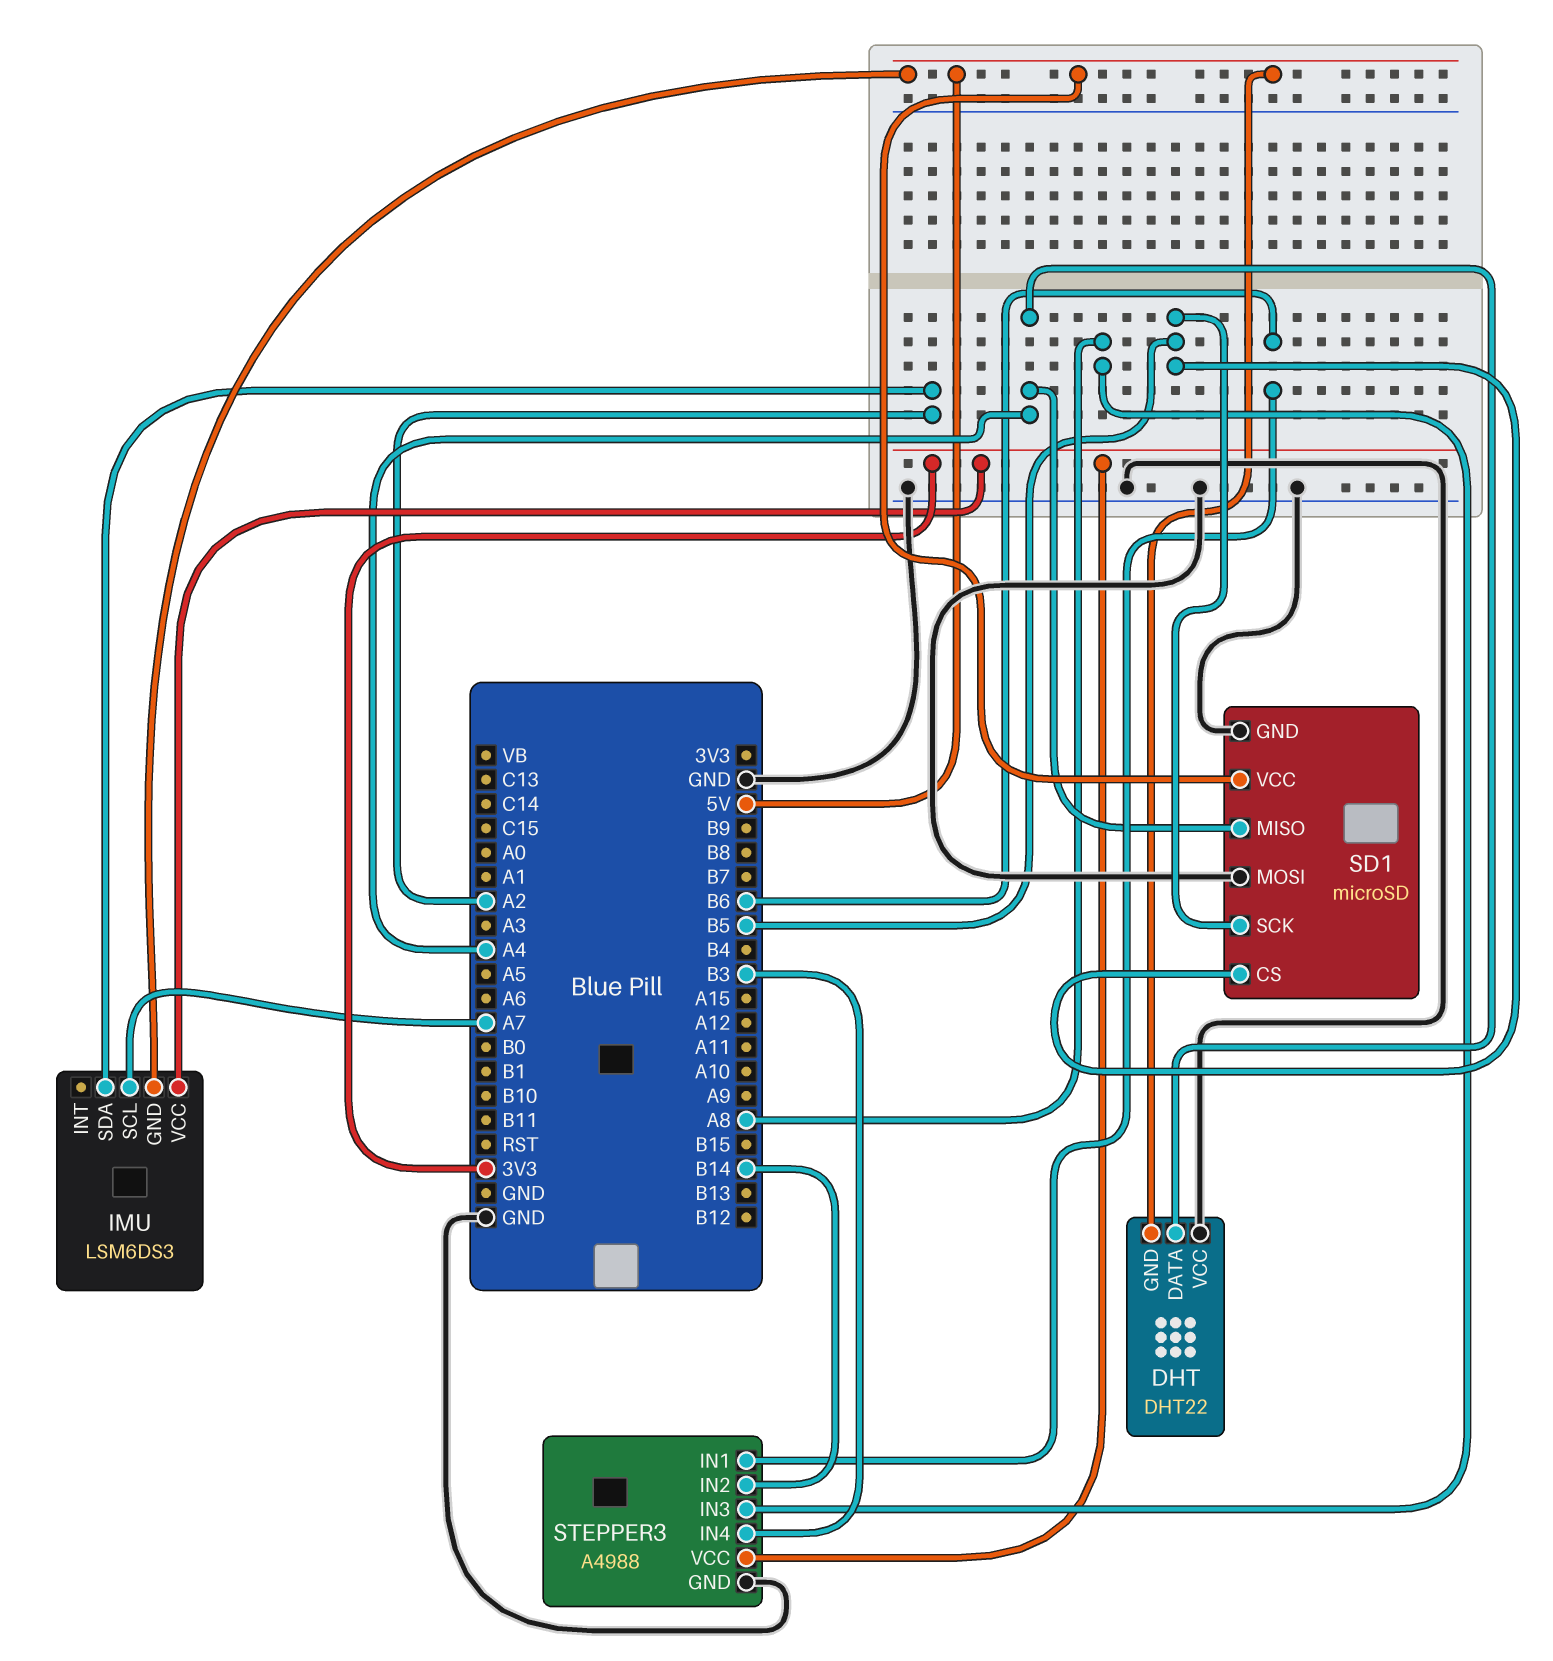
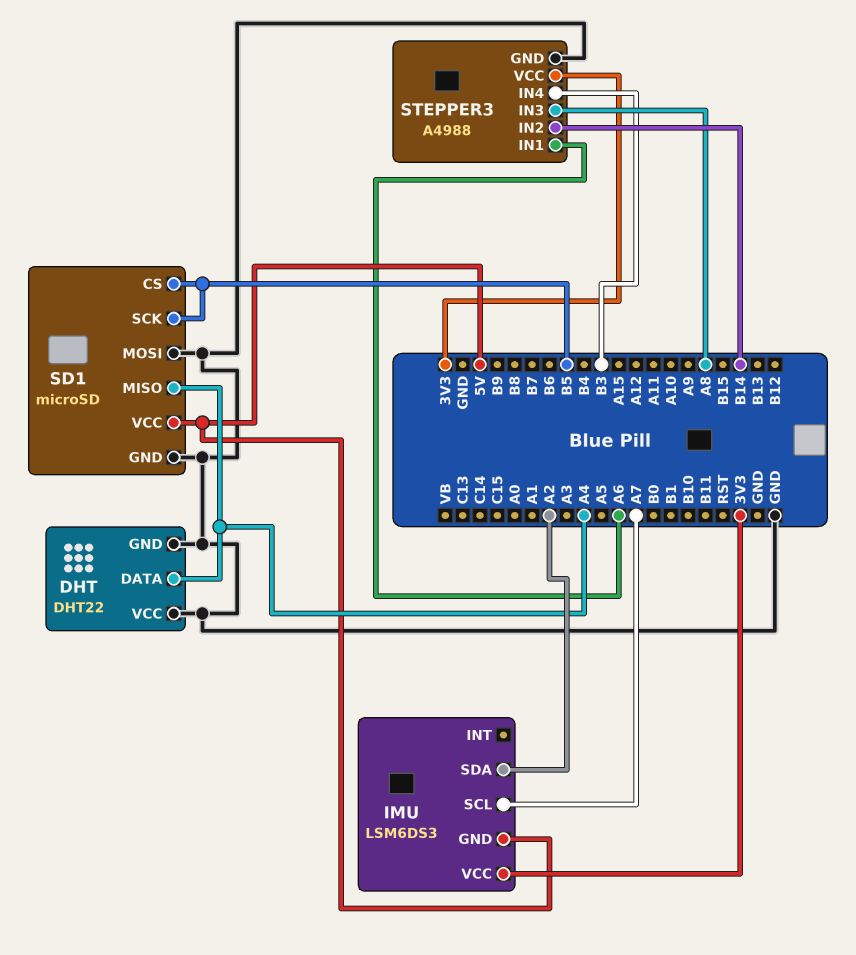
DHT pin GND: 5V -> GND
STEPPER3 pin IN1: B6 -> A6

